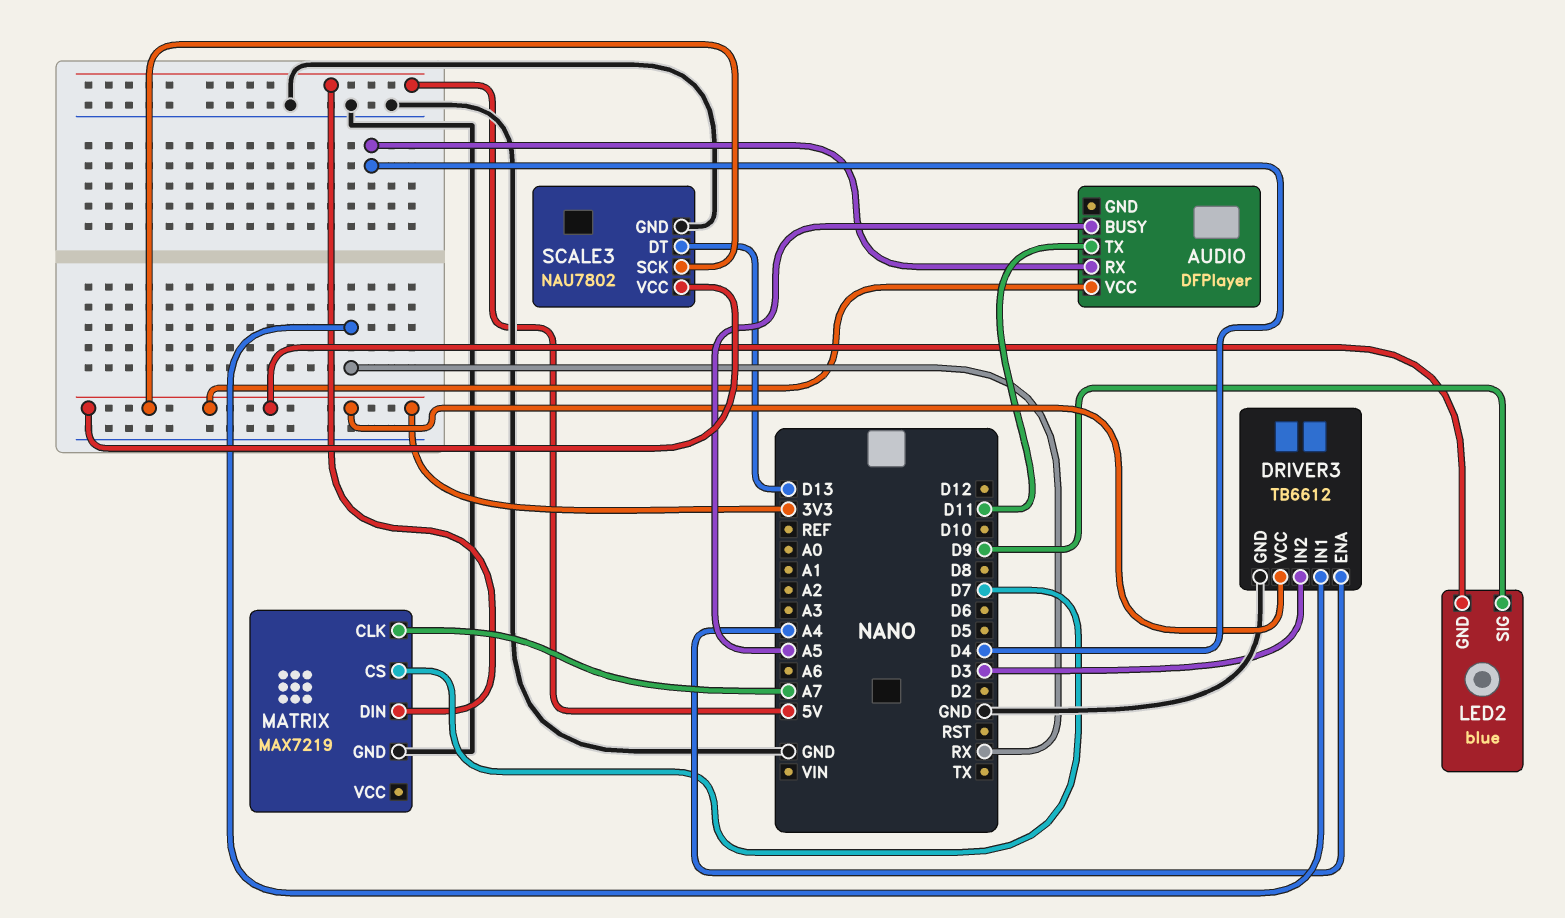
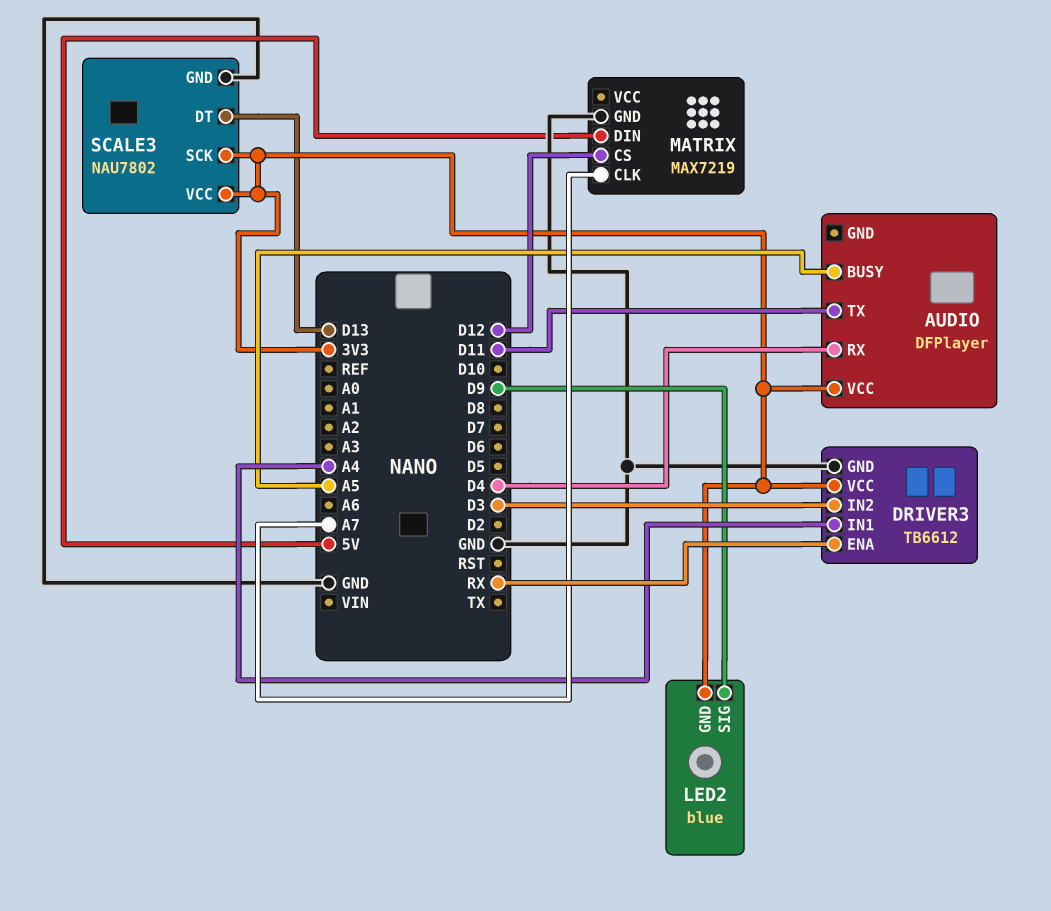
DRIVER3 pin ENA: A4 -> RX
DRIVER3 pin IN1: RX -> A4
MATRIX pin CS: D7 -> D12

